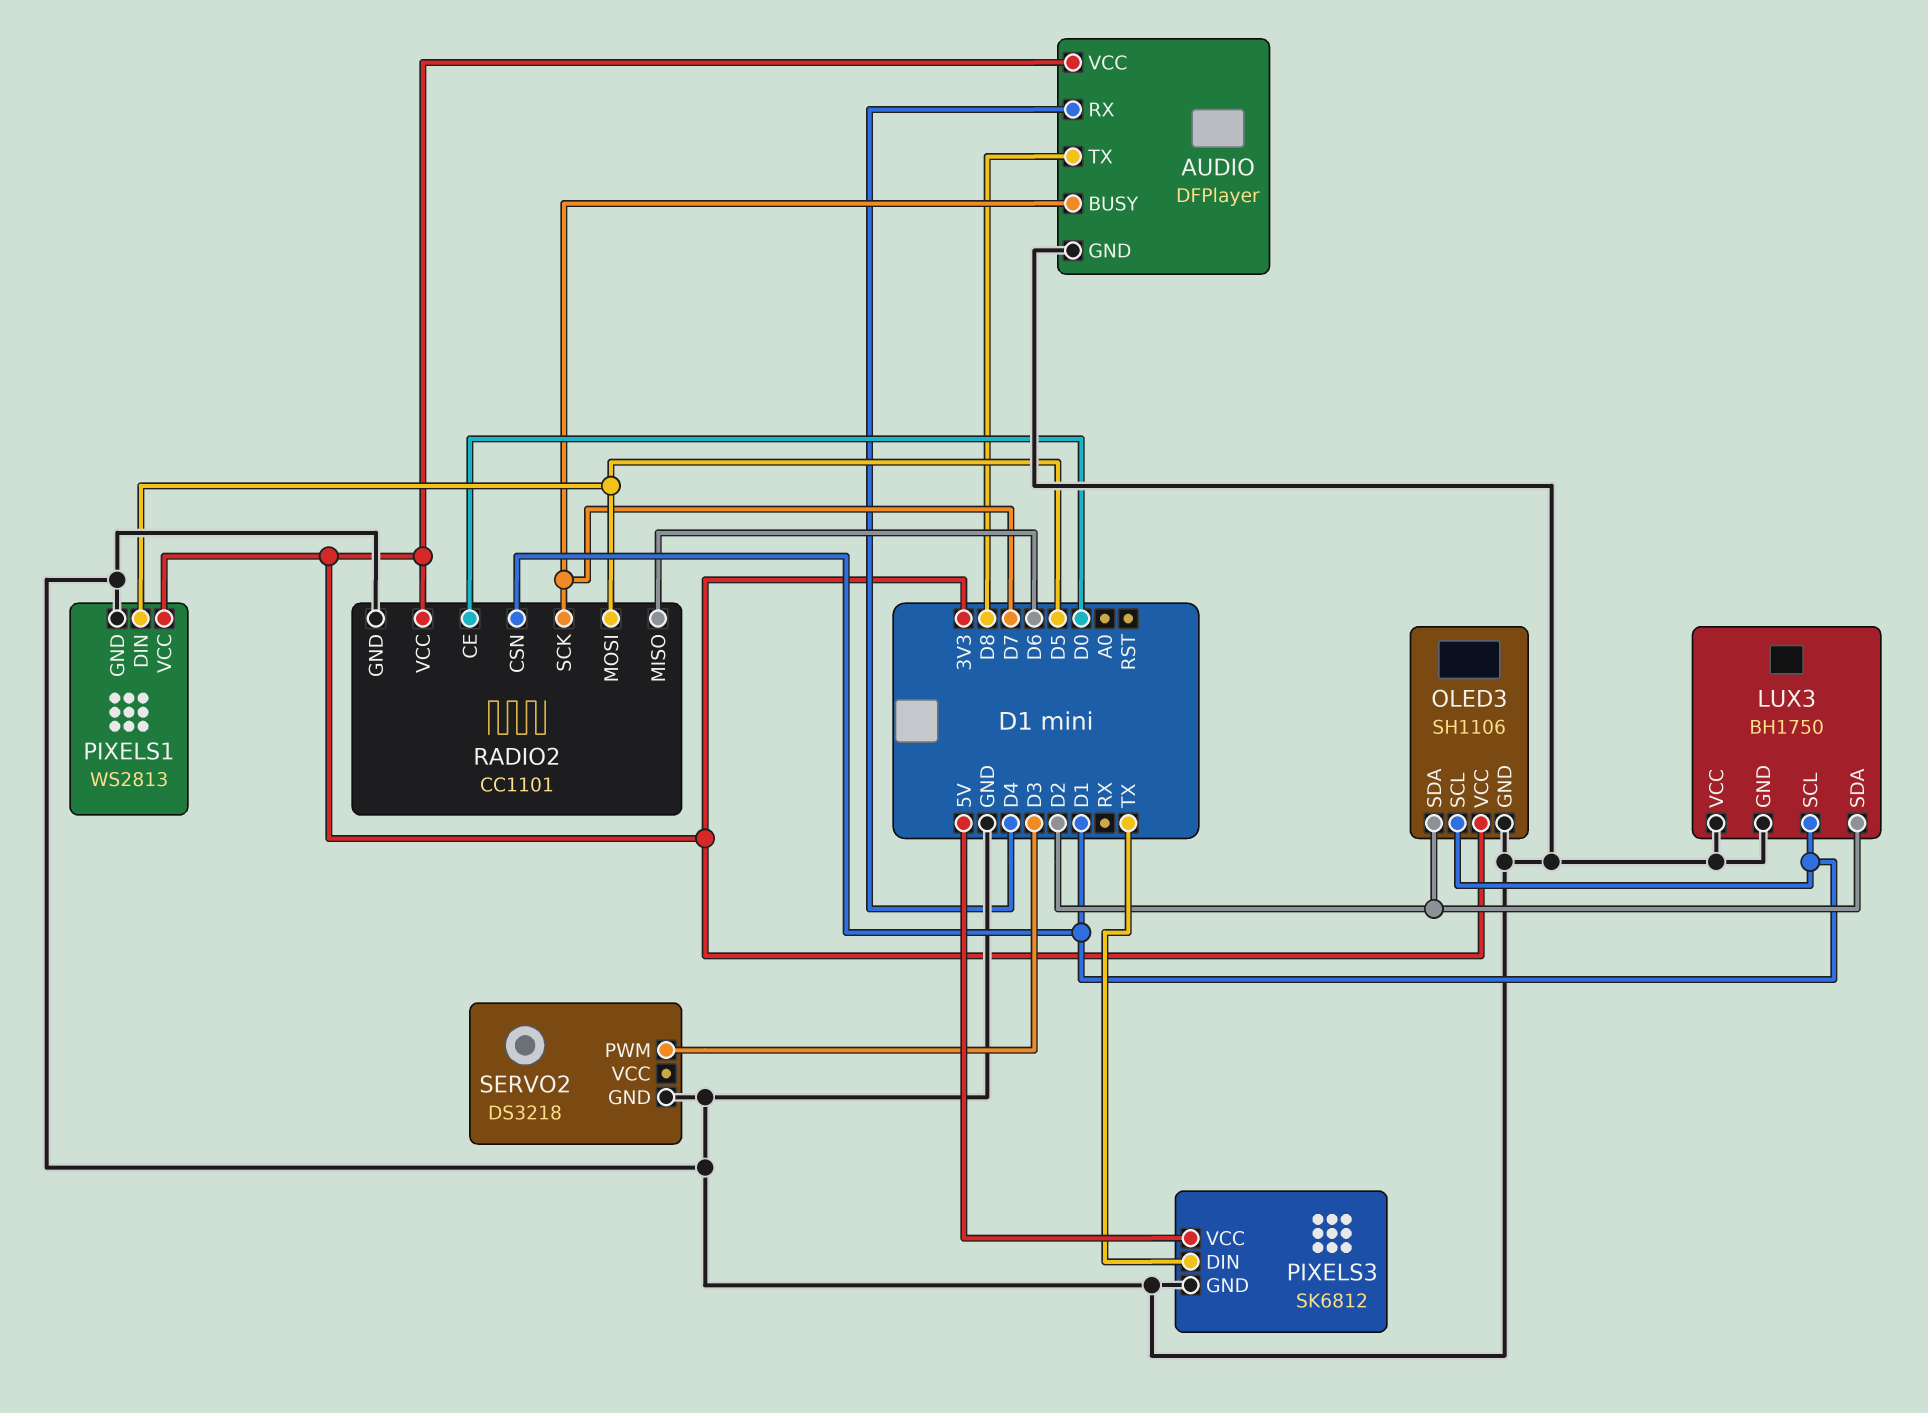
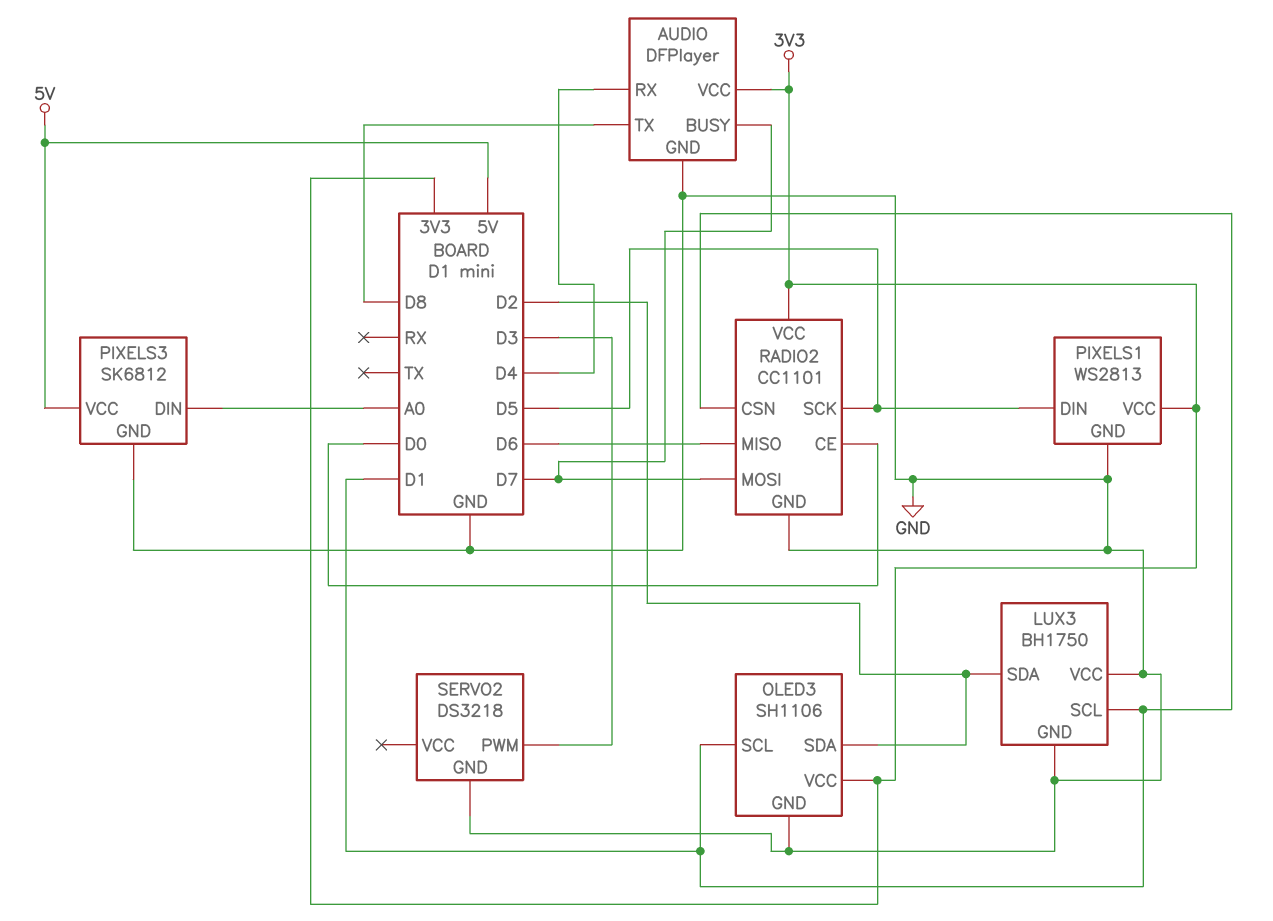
PIXELS3 pin DIN: TX -> A0
RADIO2 pin MOSI: D5 -> D7
RADIO2 pin SCK: D7 -> D5

